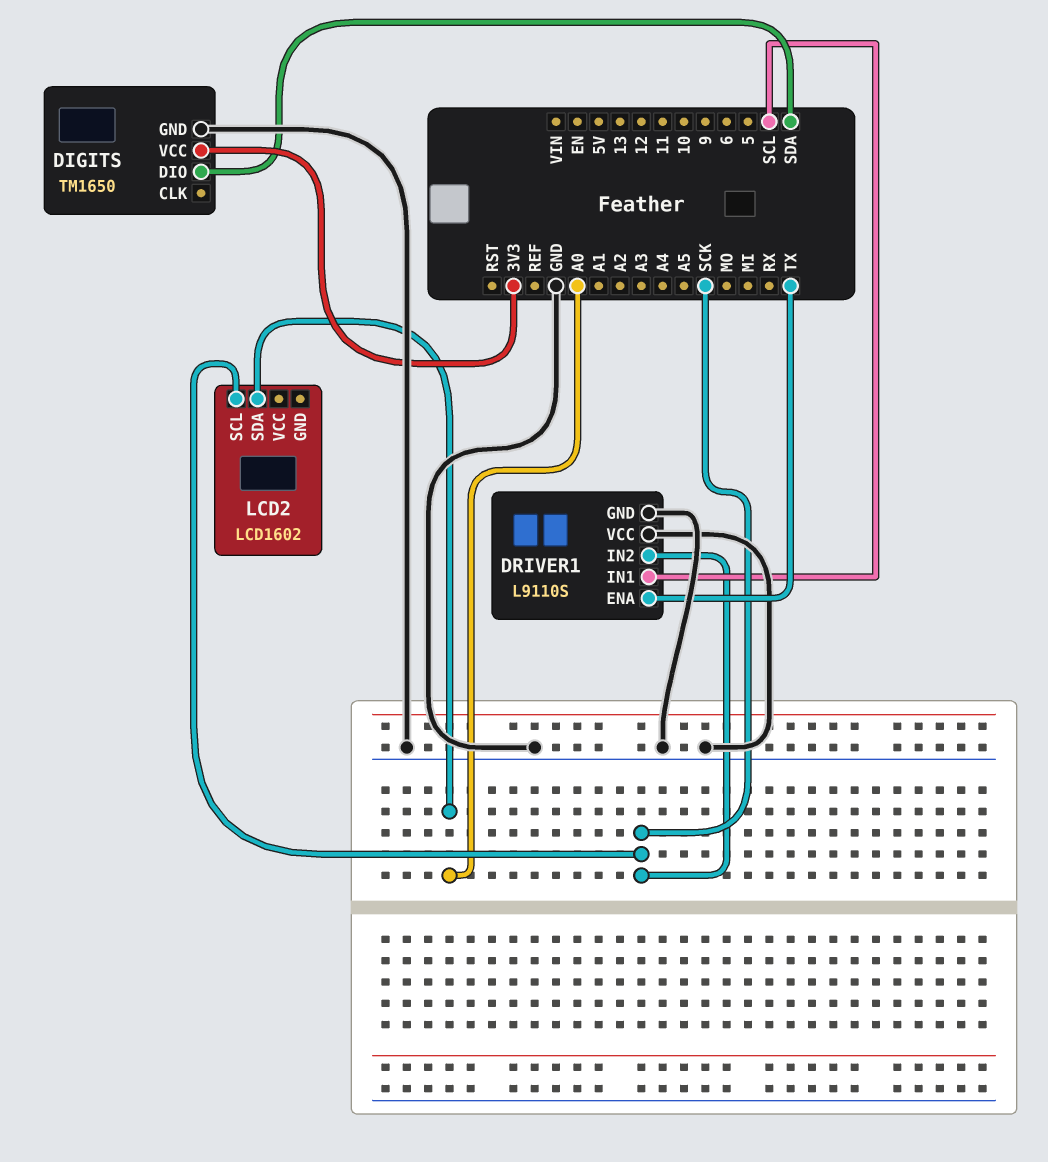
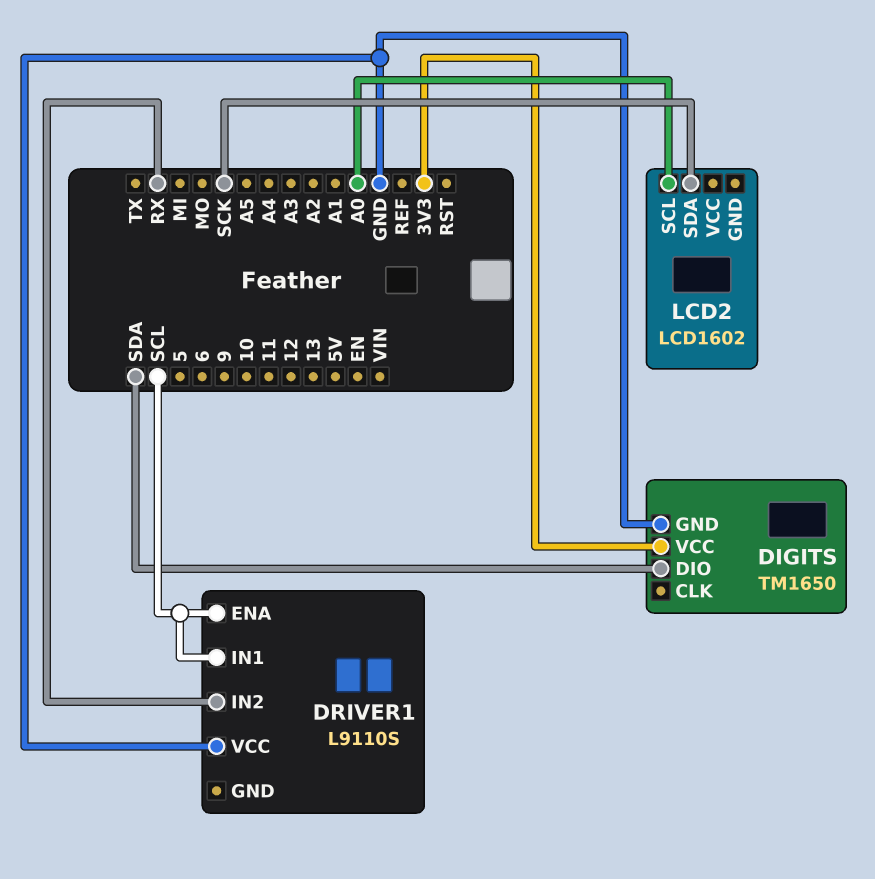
DRIVER1 pin ENA: TX -> SCL
DRIVER1 pin GND: GND -> none
DRIVER1 pin IN2: SCK -> RX
LCD2 pin SCL: SCK -> A0
LCD2 pin SDA: A0 -> SCK

